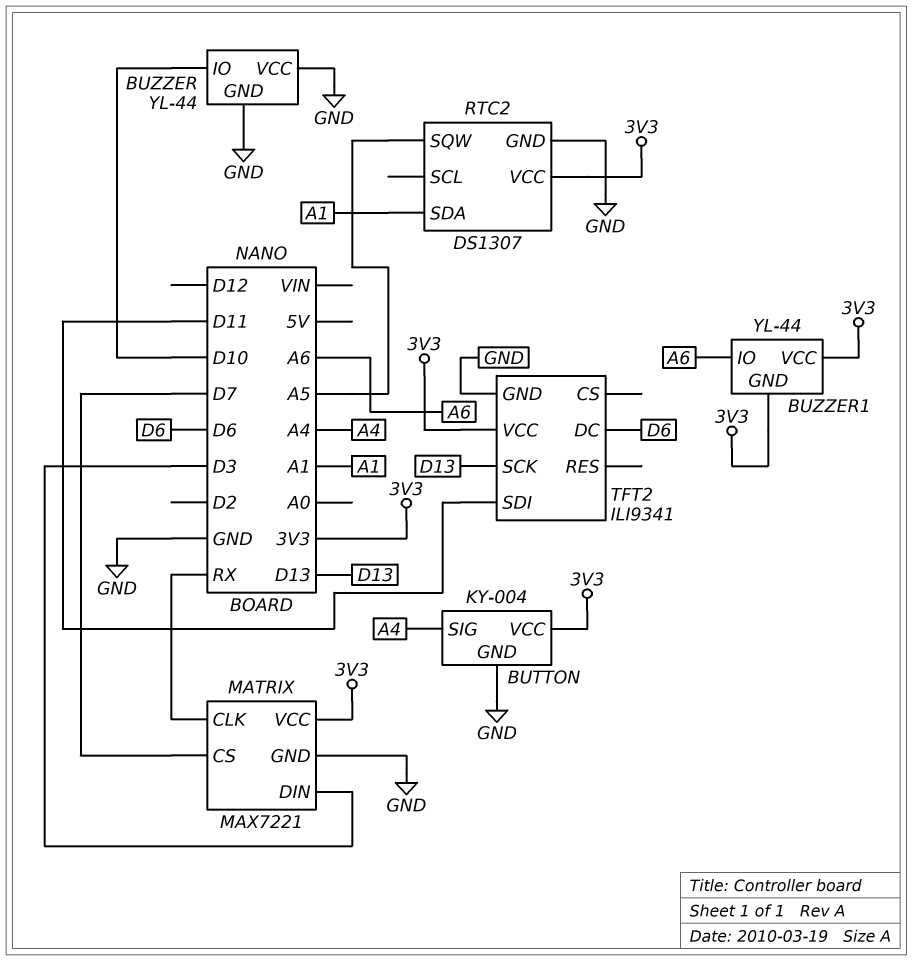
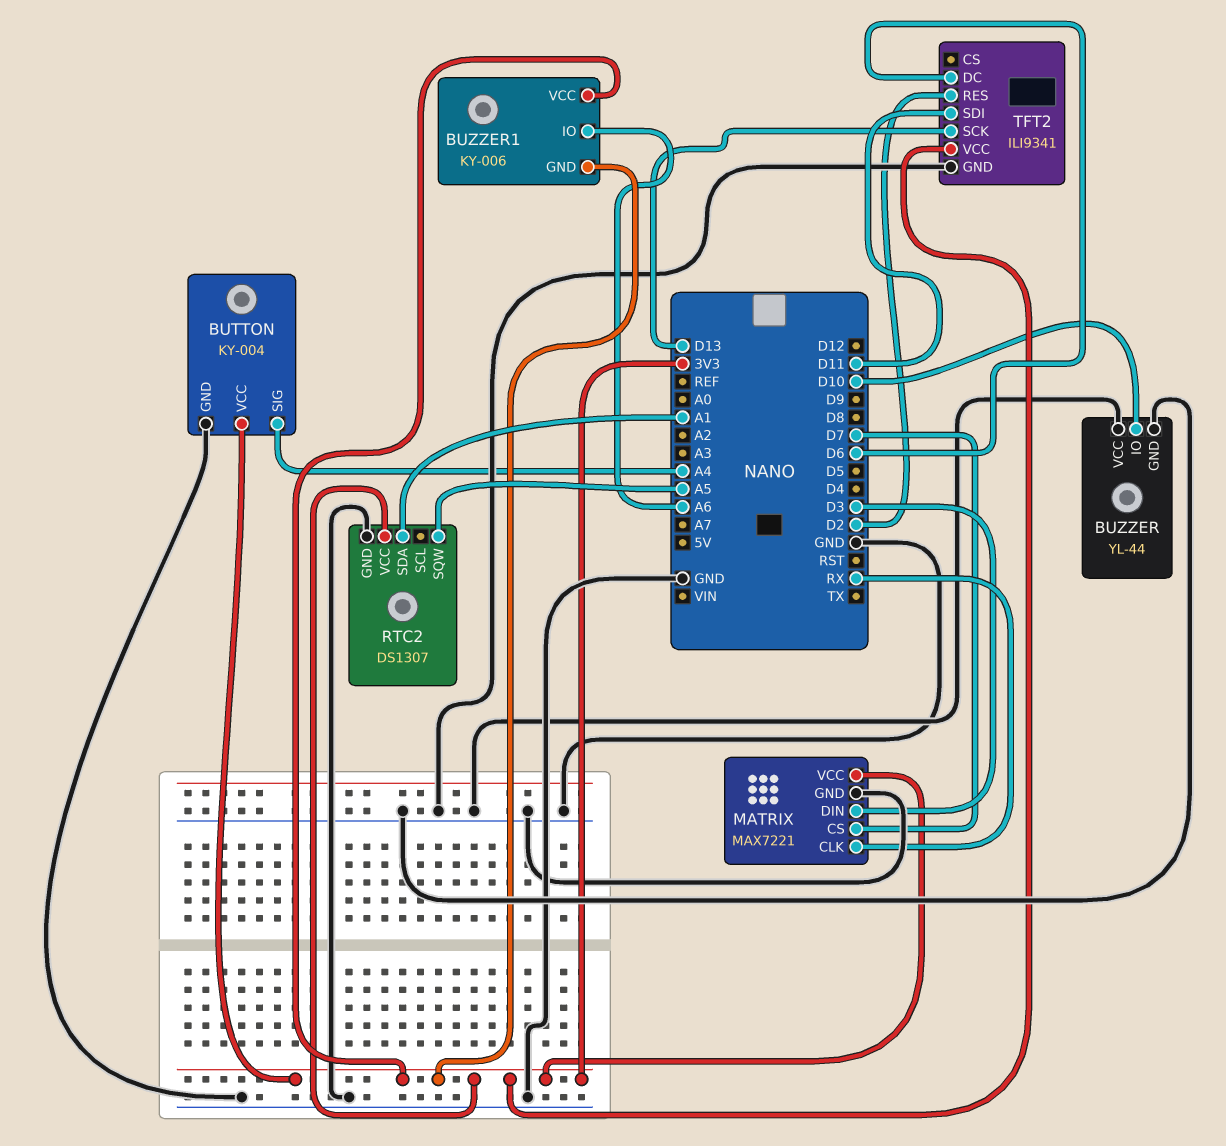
BUZZER1: YL-44 -> KY-006
TFT2 pin RES: none -> D2

